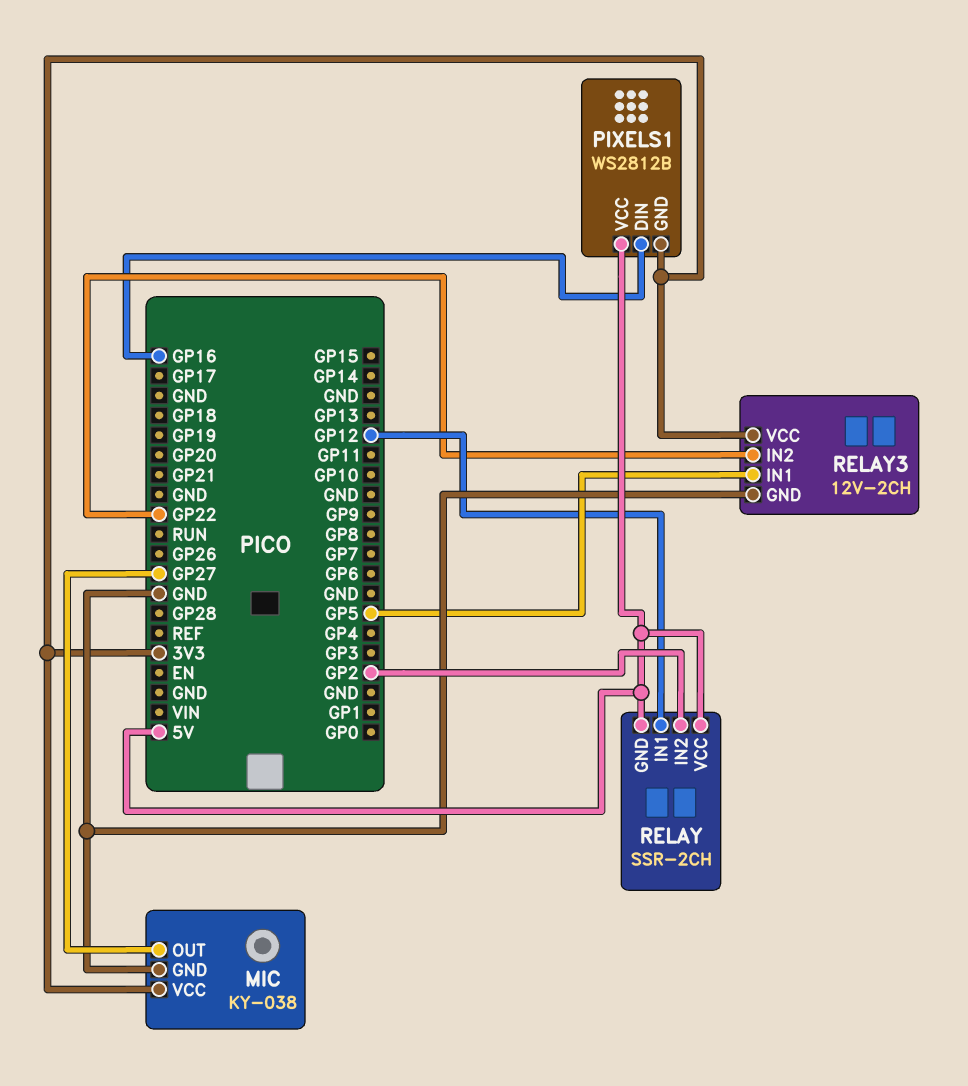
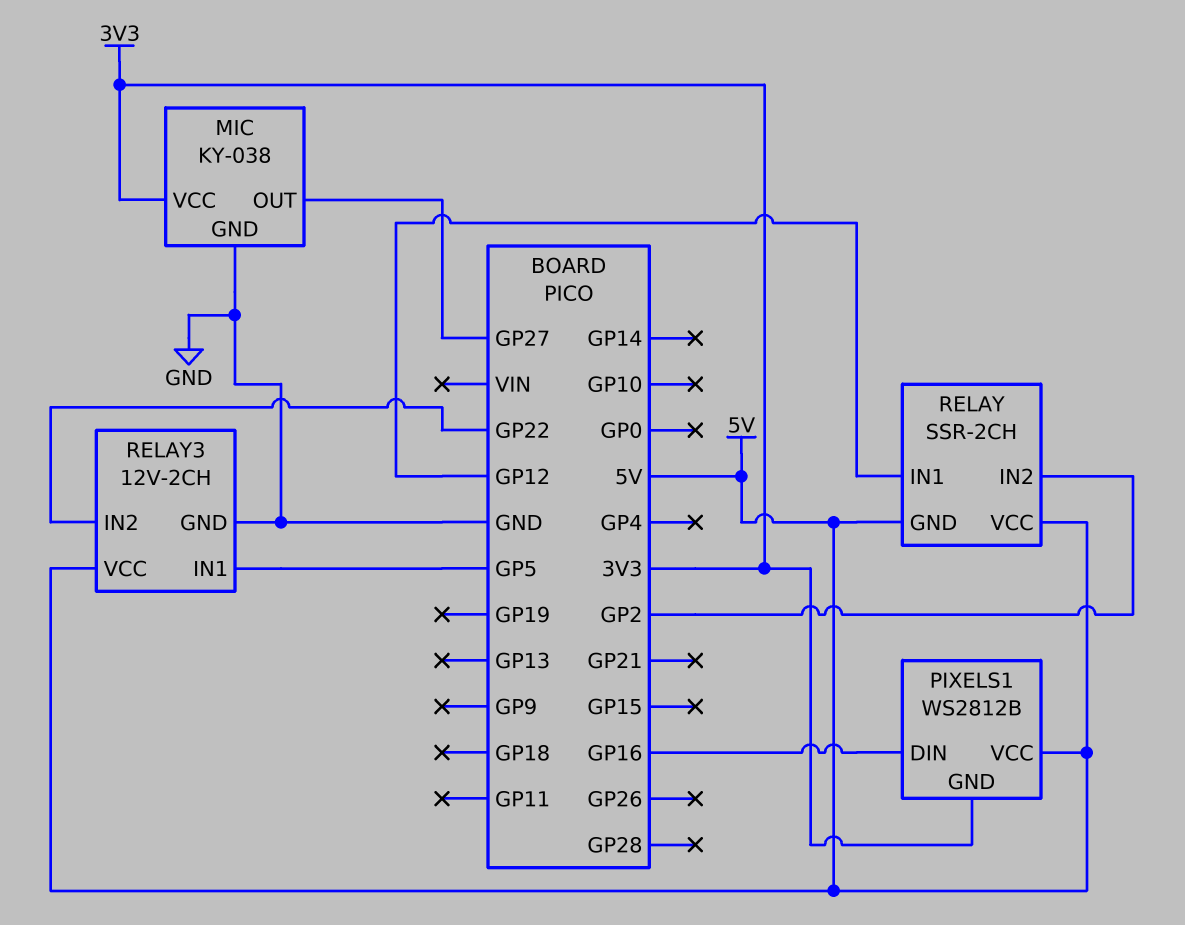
RELAY3 pin VCC: 3V3 -> 5V

